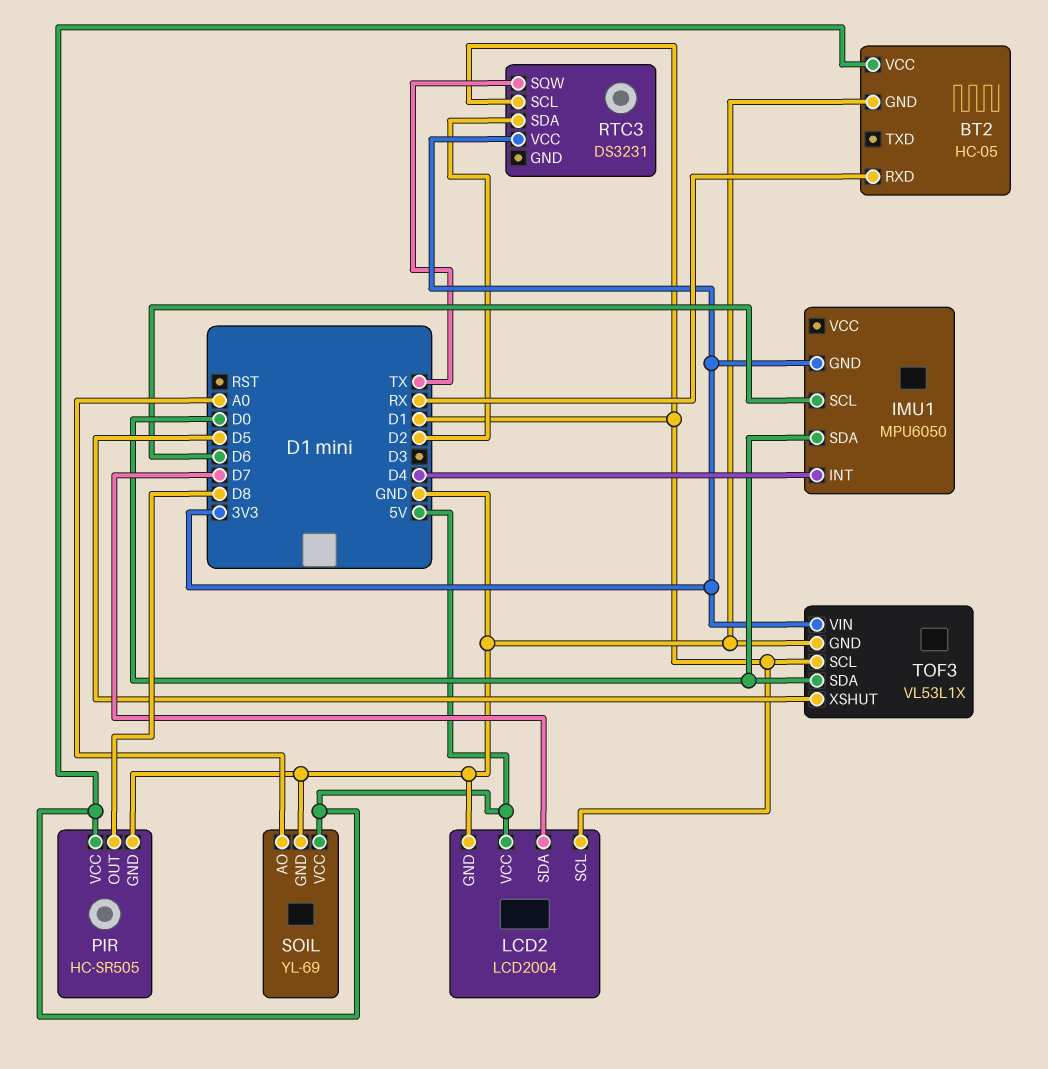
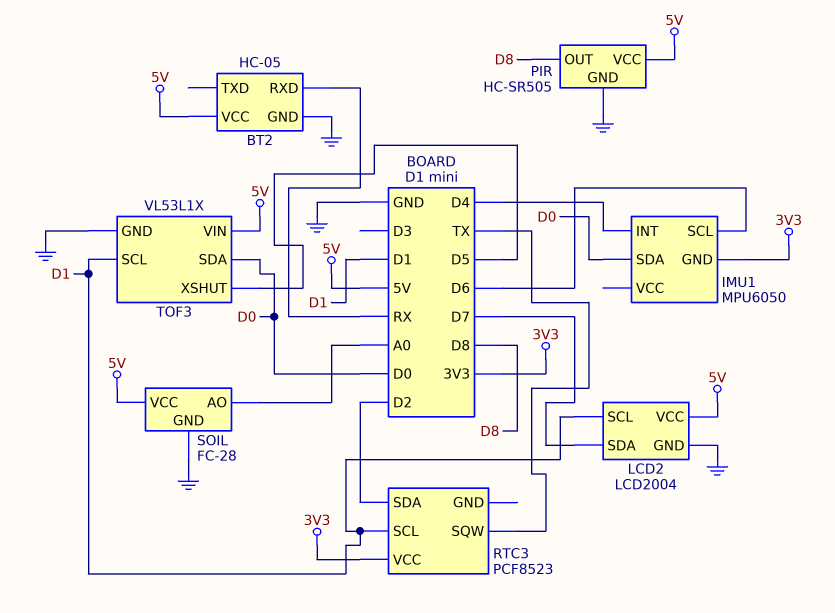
RTC3: DS3231 -> PCF8523
SOIL: YL-69 -> FC-28
TOF3 pin VIN: 3V3 -> 5V

